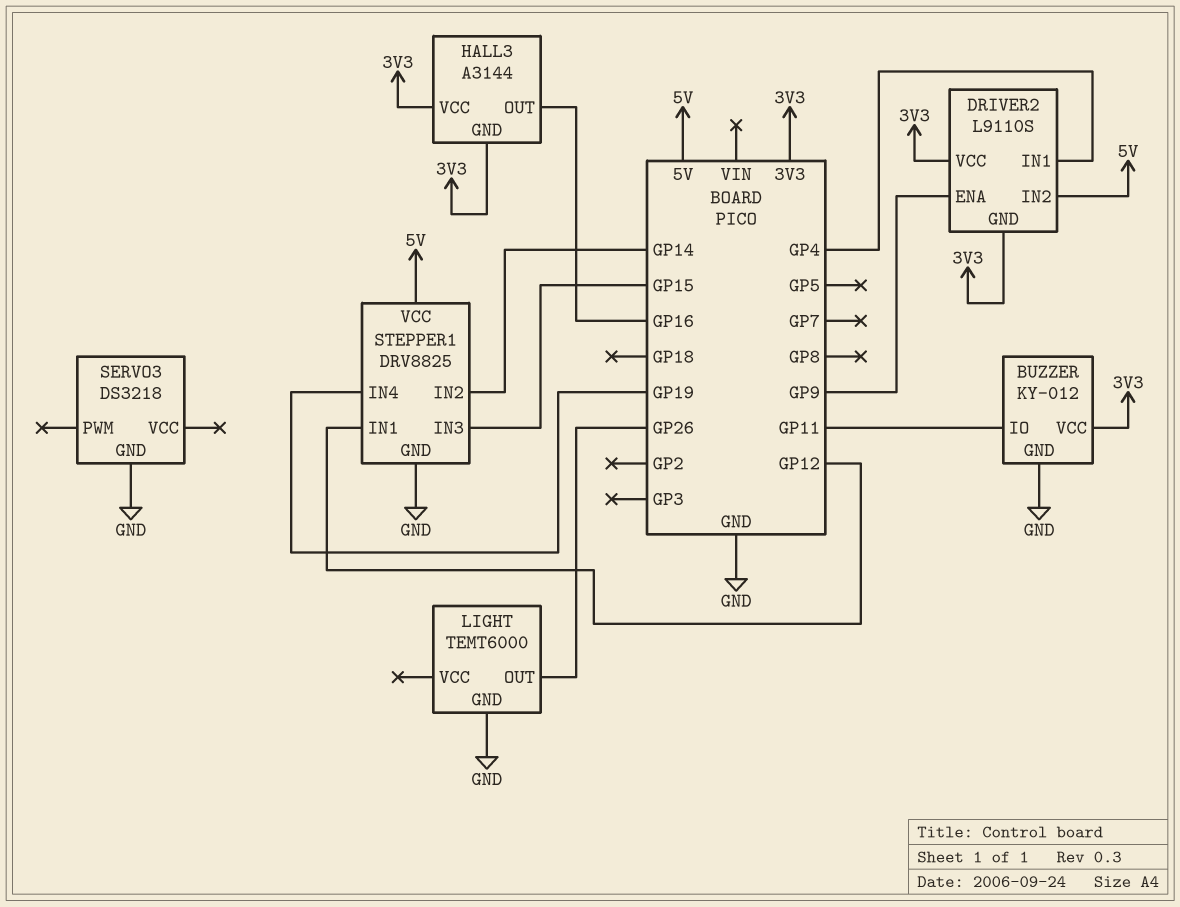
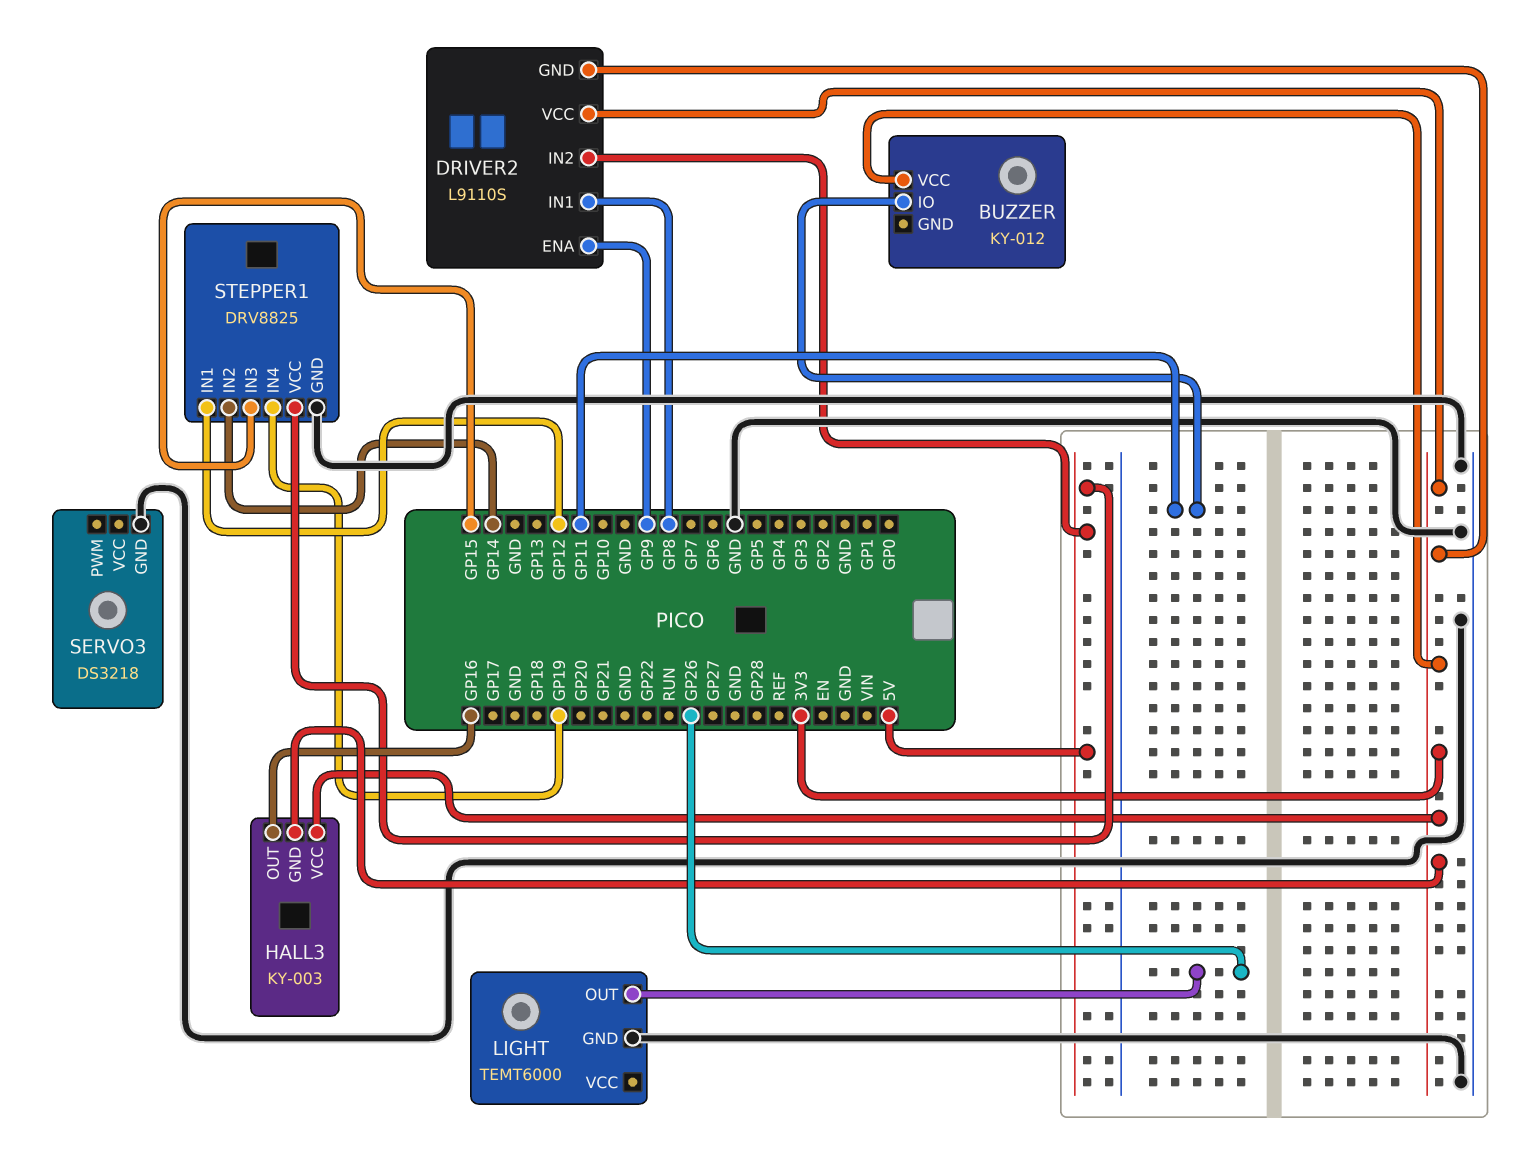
BUZZER pin GND: GND -> none
DRIVER2 pin IN1: GP4 -> GP8
HALL3: A3144 -> KY-003

